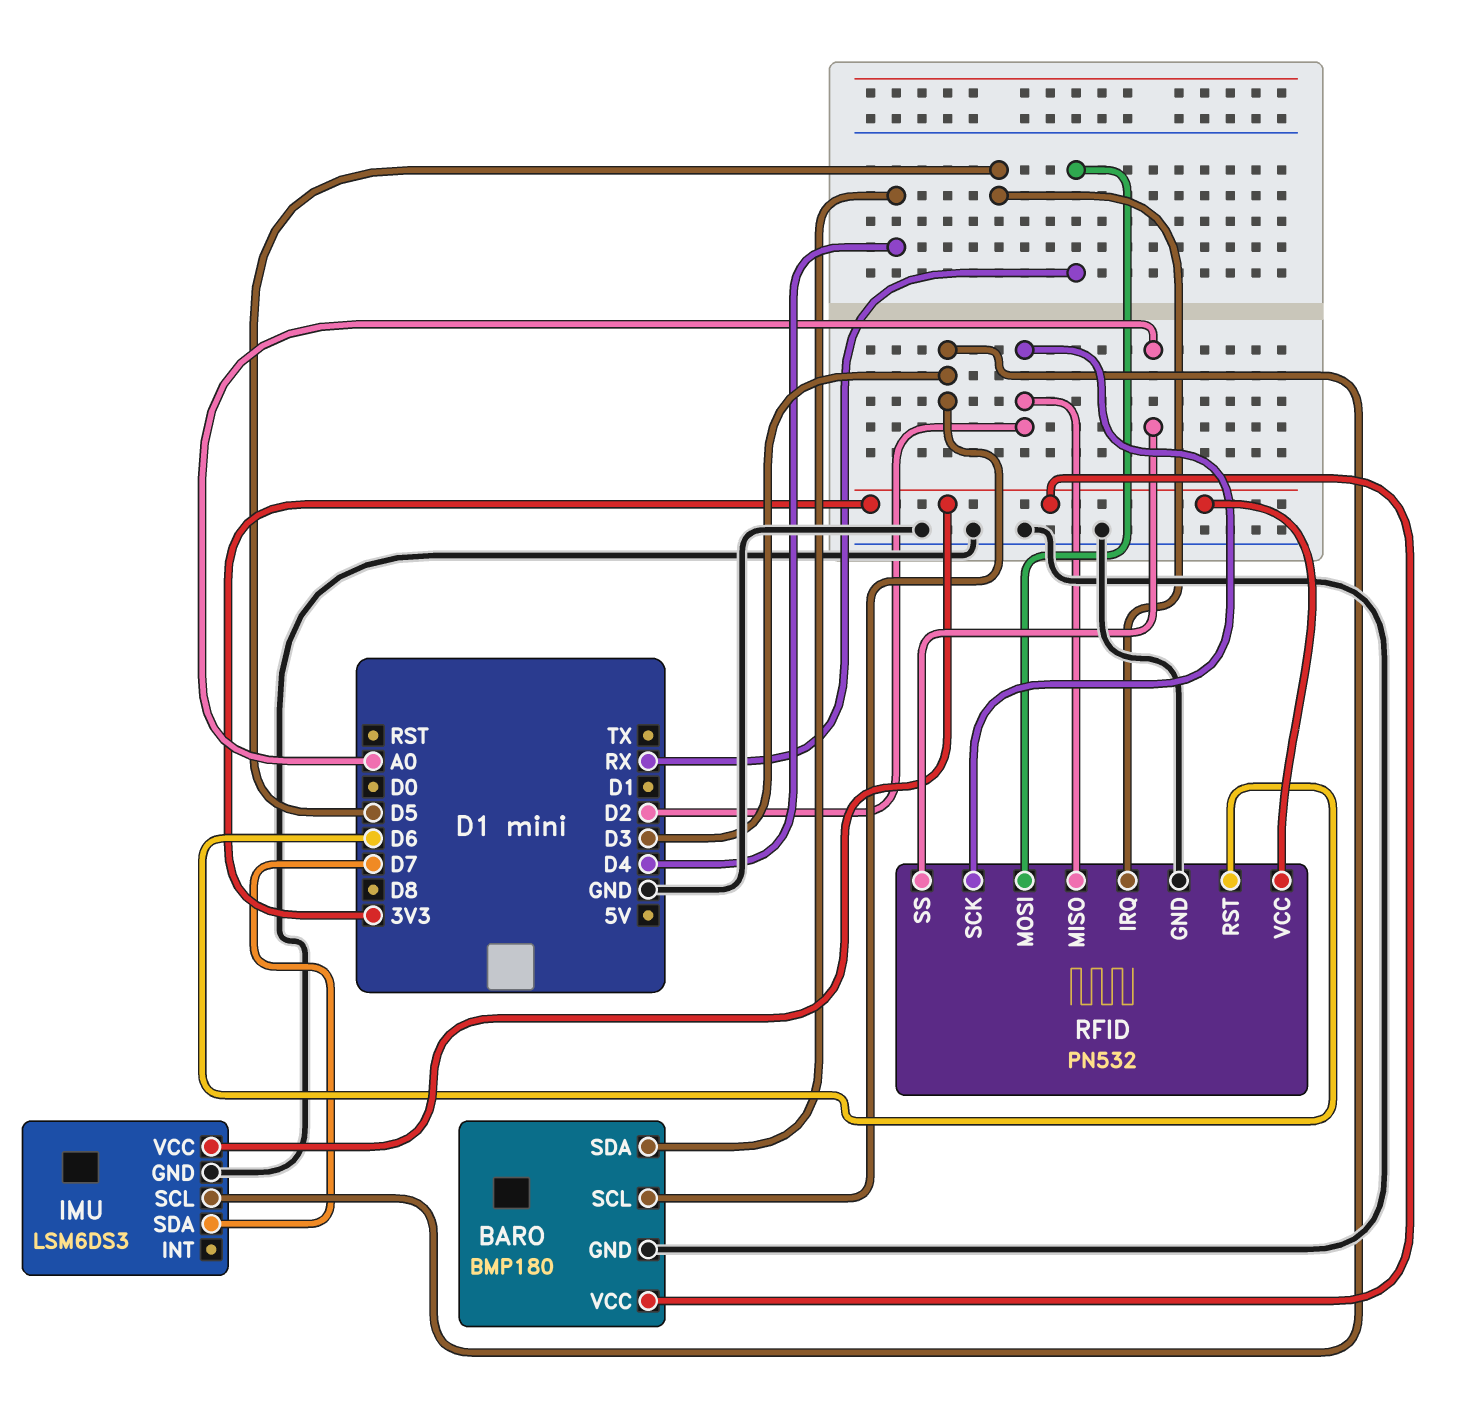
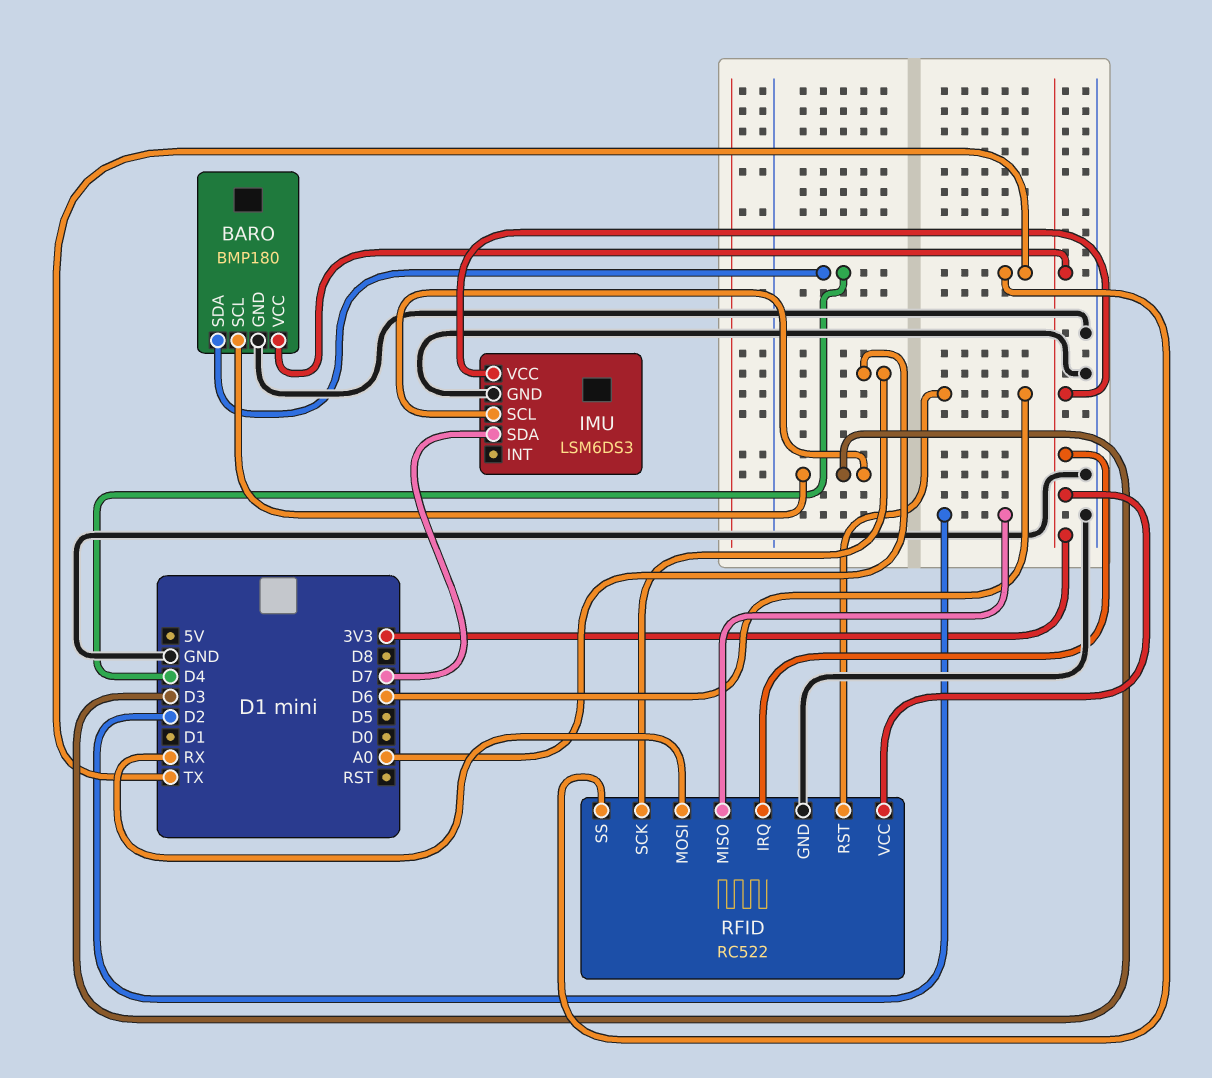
RFID: PN532 -> RC522
RFID pin IRQ: D5 -> 3V3
RFID pin SCK: D2 -> A0
RFID pin SS: A0 -> TX

